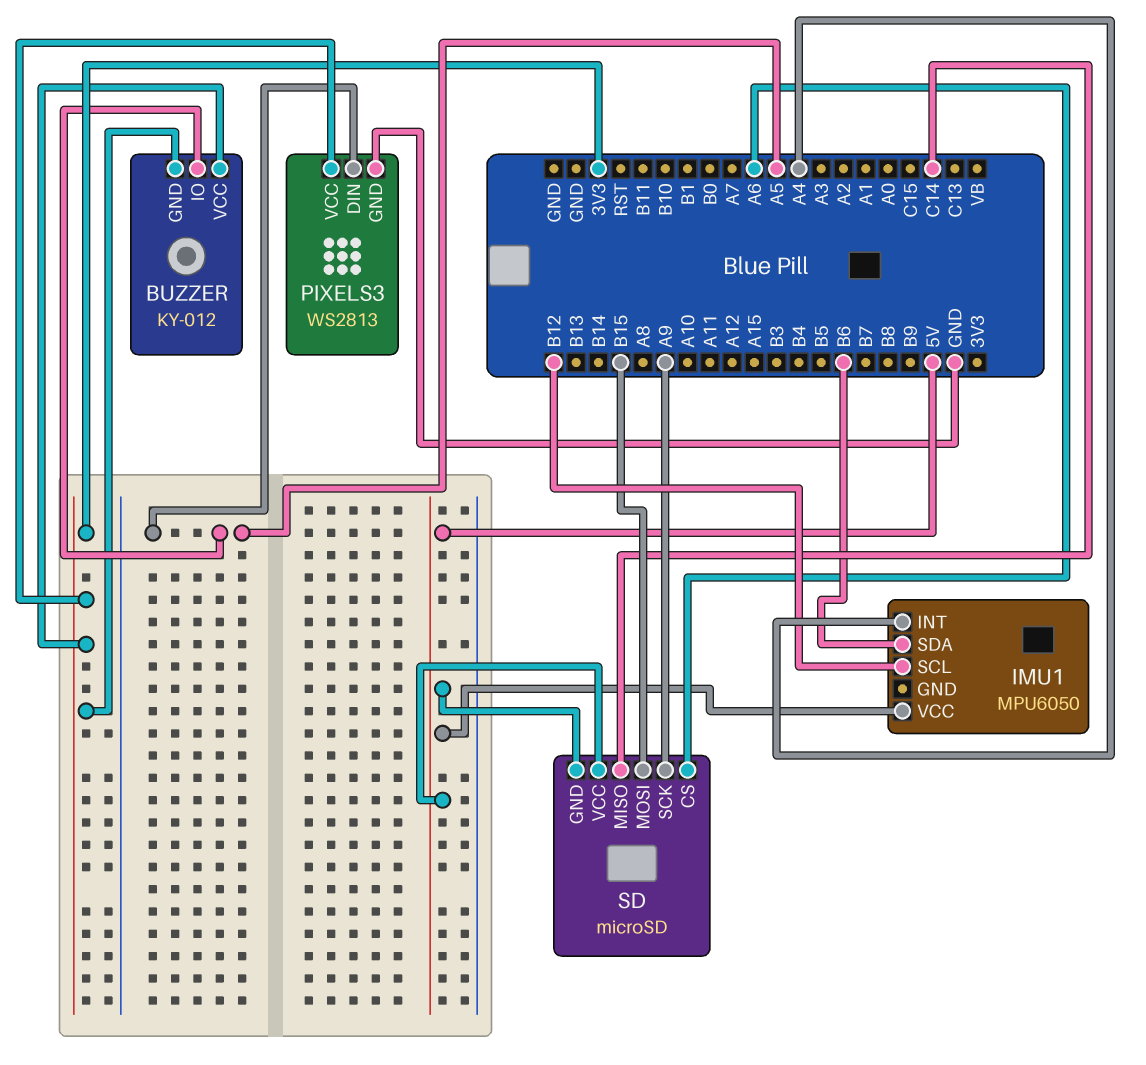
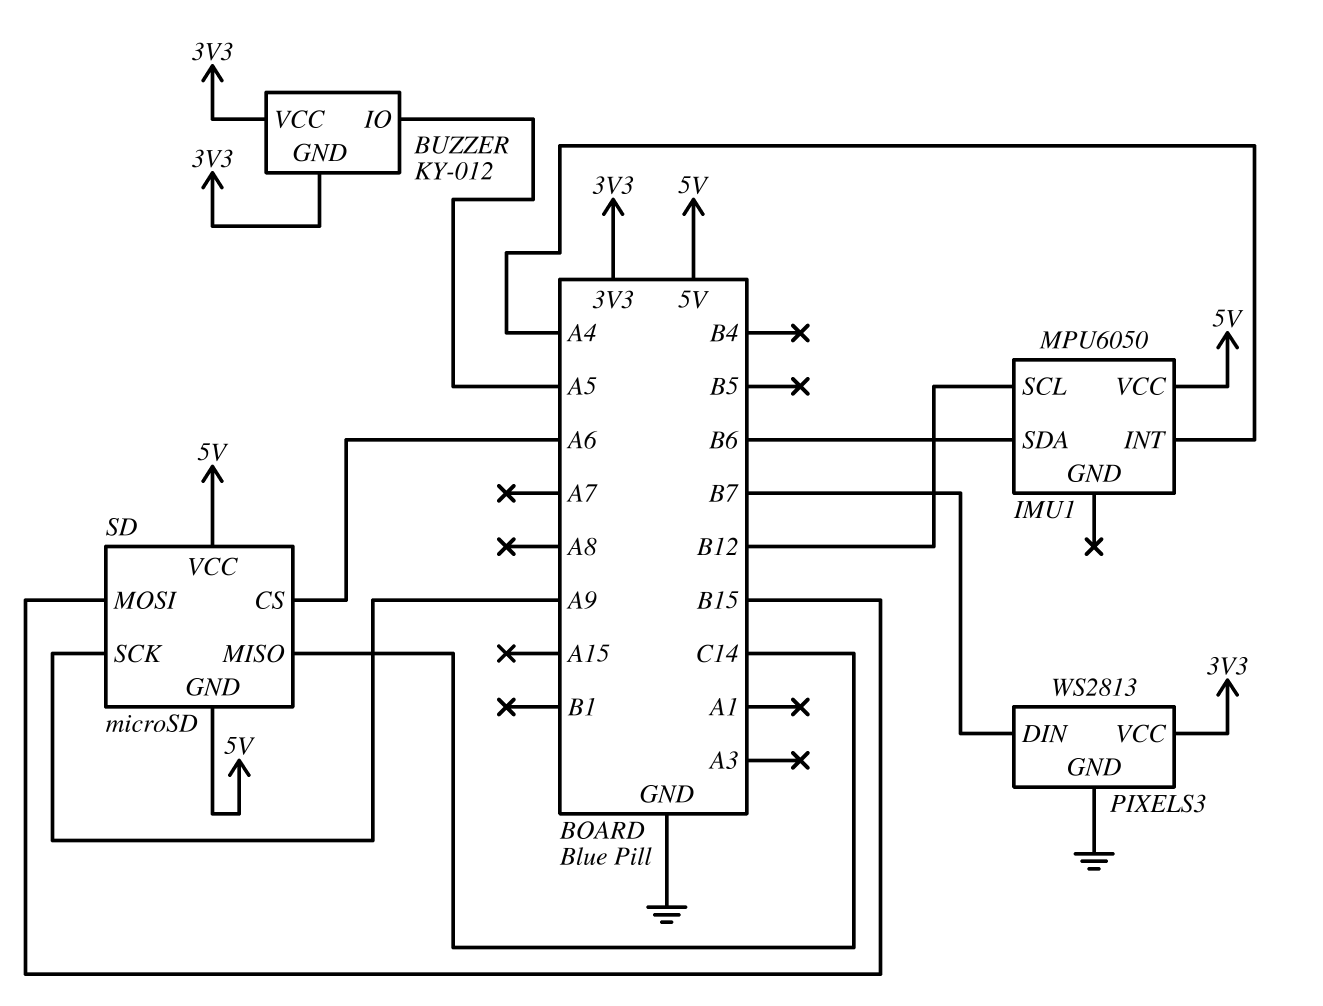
PIXELS3 pin DIN: A5 -> B7

